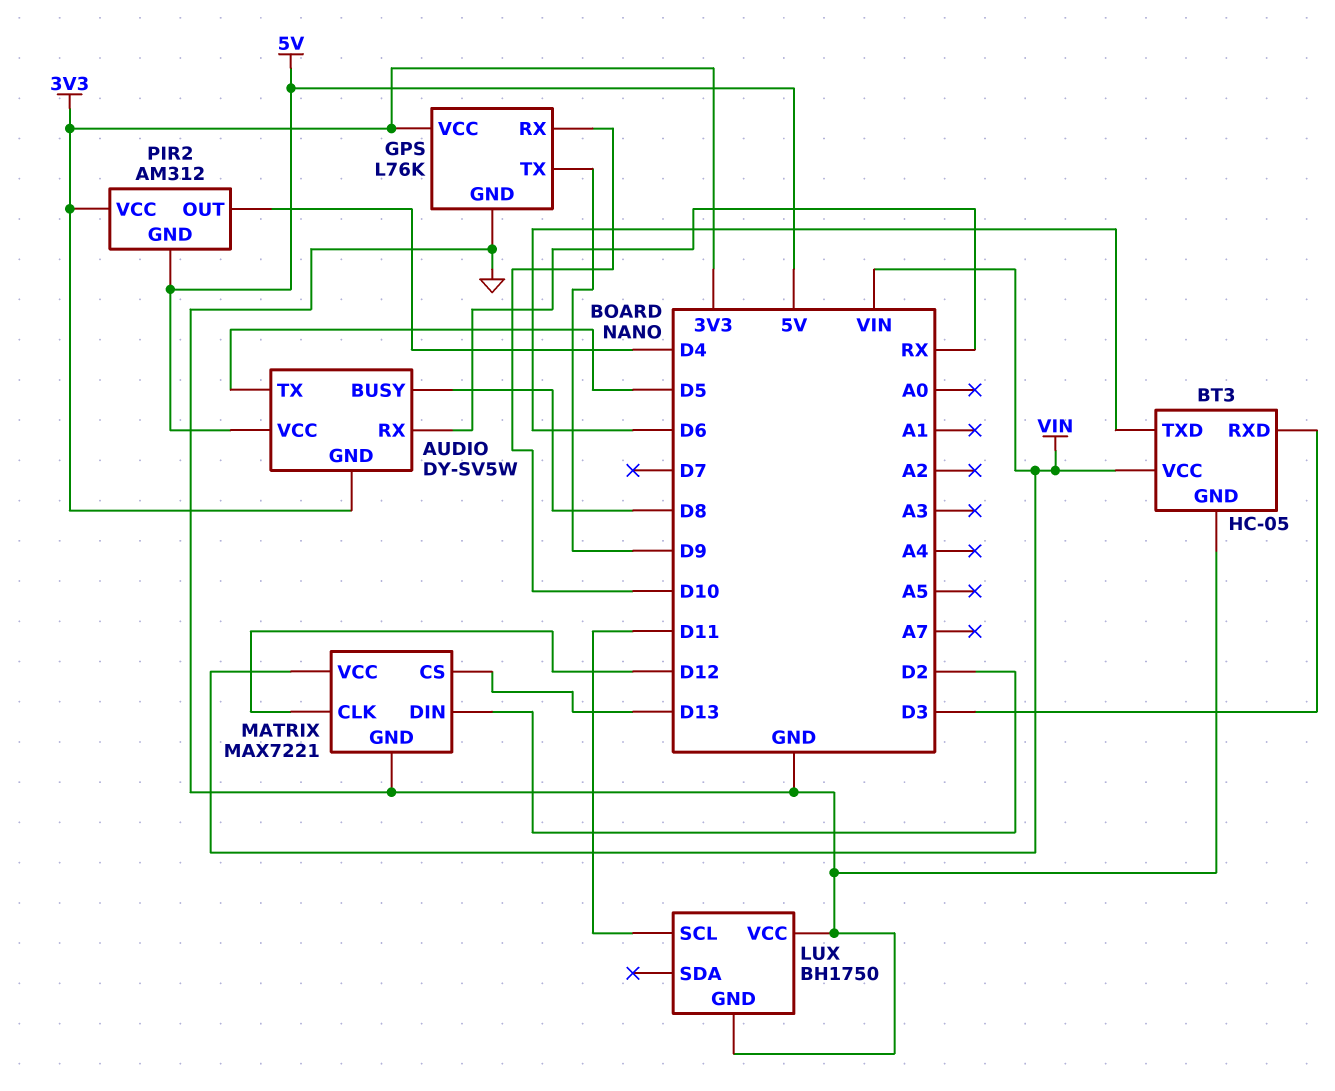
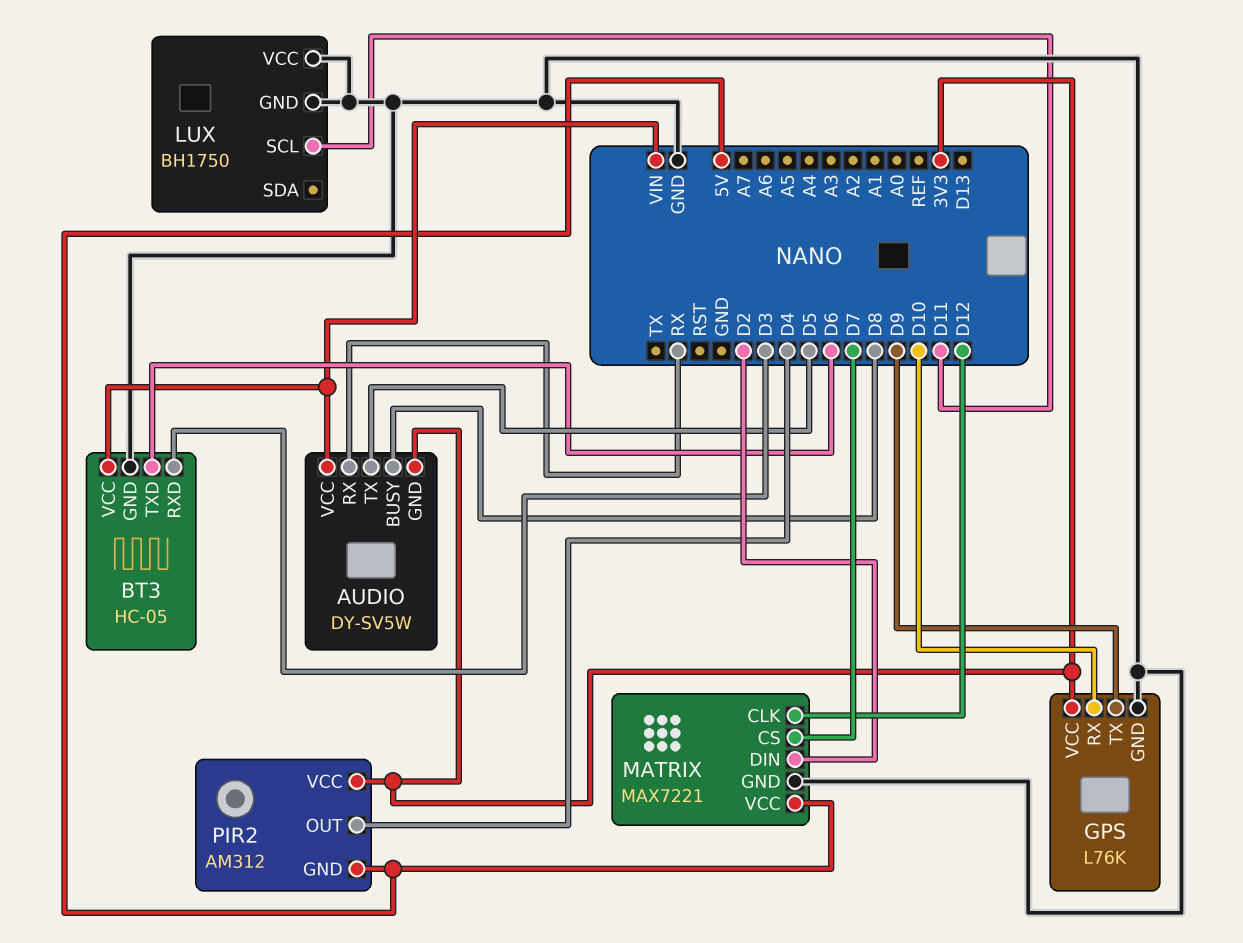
AUDIO pin VCC: 5V -> VIN
MATRIX pin CS: D13 -> D7
MATRIX pin VCC: VIN -> 5V

